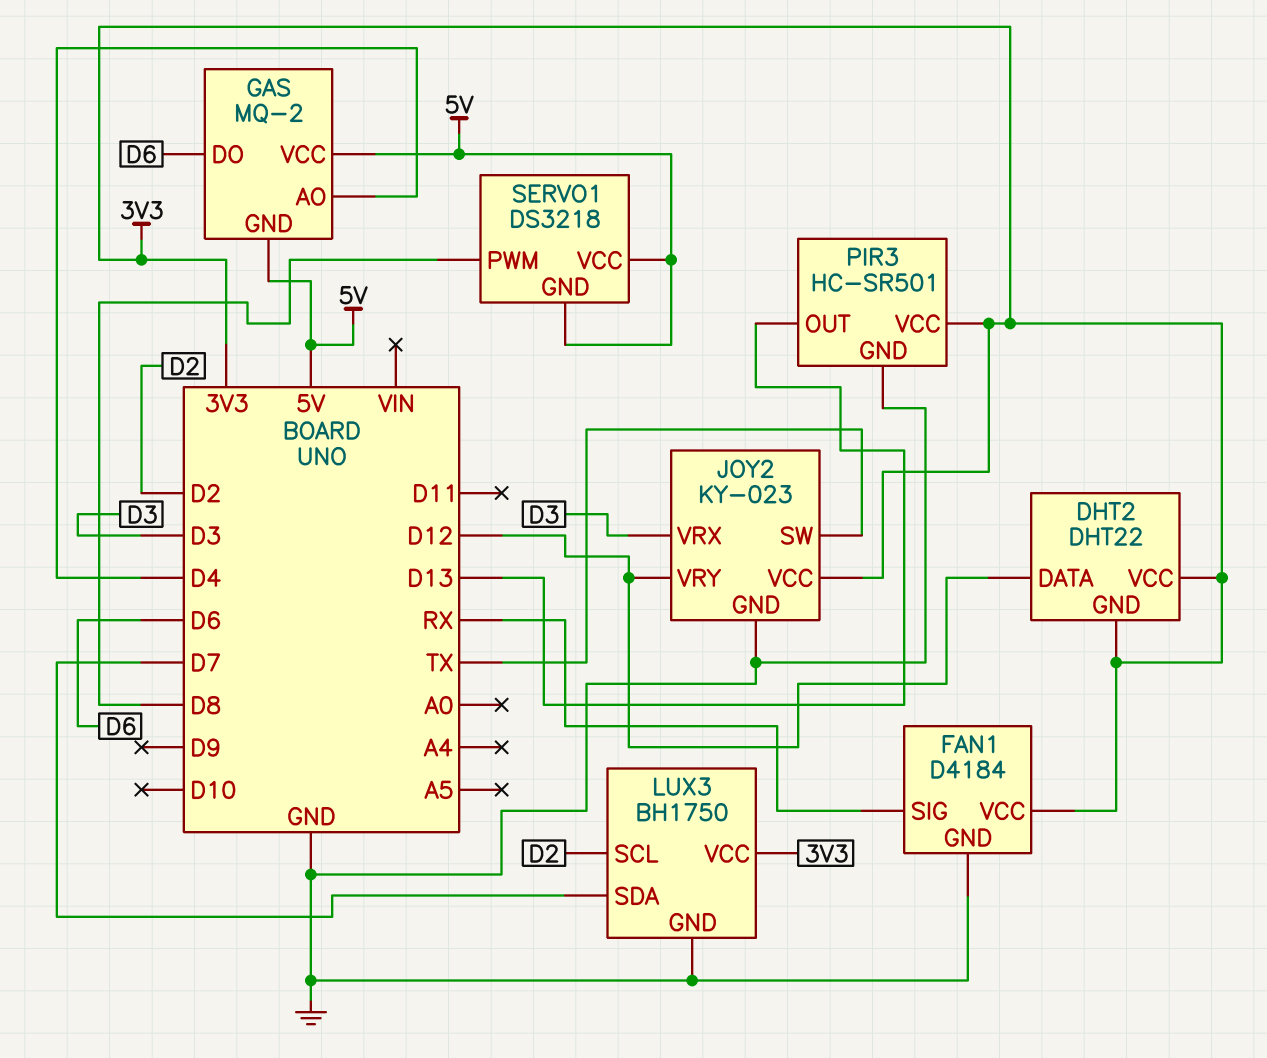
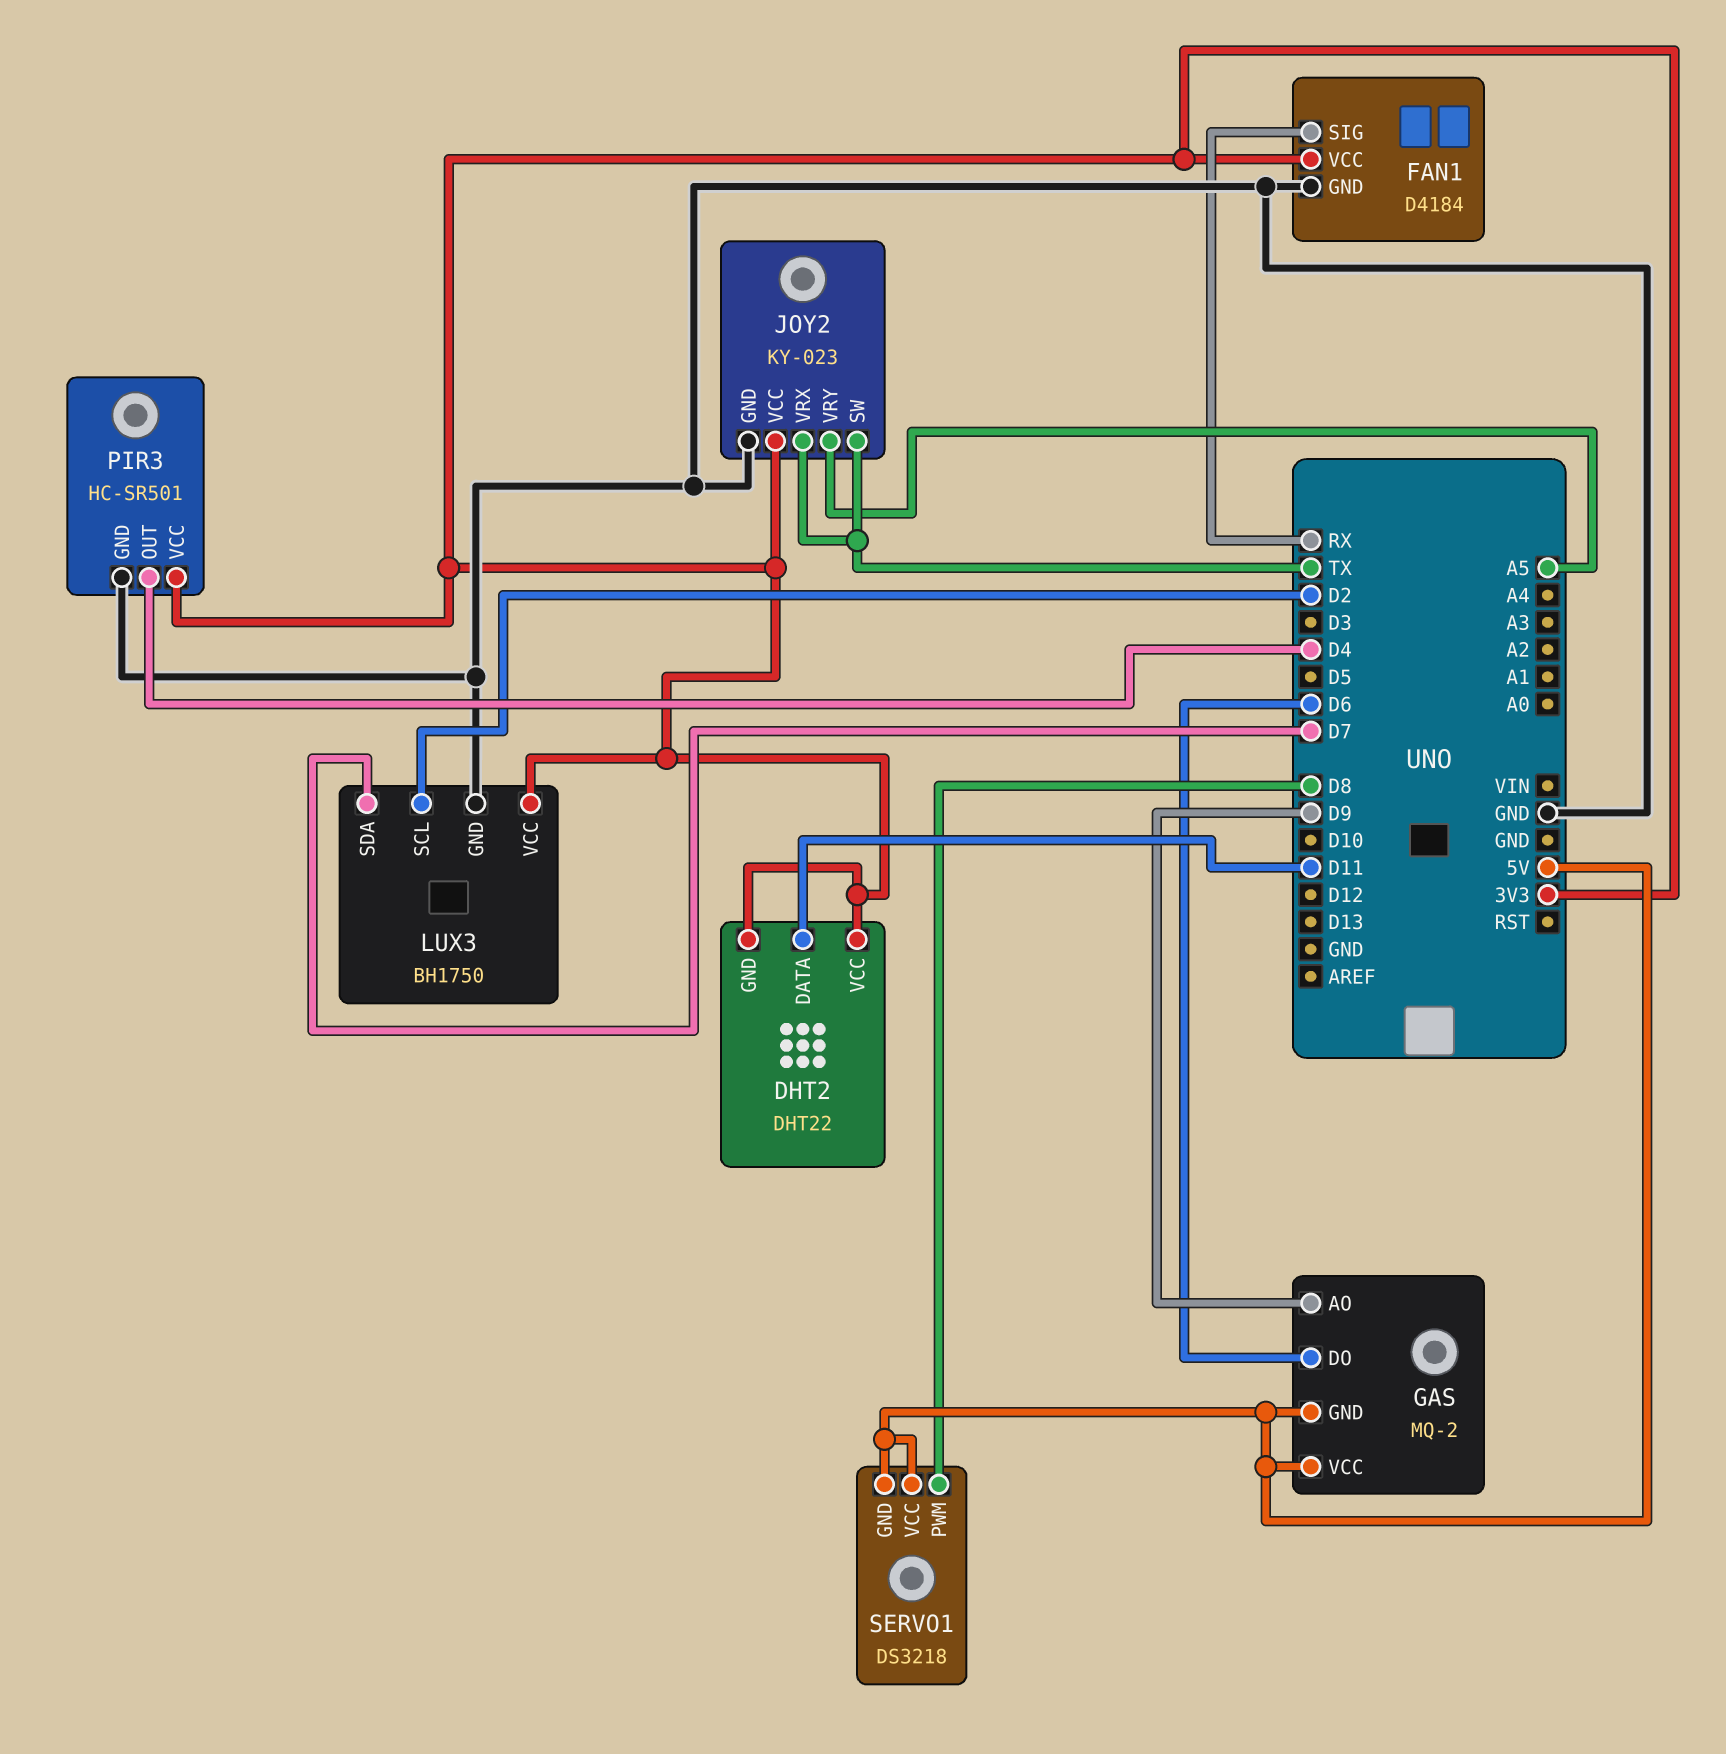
DHT2 pin DATA: D12 -> D11
GAS pin AO: D4 -> D9
JOY2 pin VRX: D3 -> TX
JOY2 pin VRY: D12 -> A5
PIR3 pin OUT: D13 -> D4

